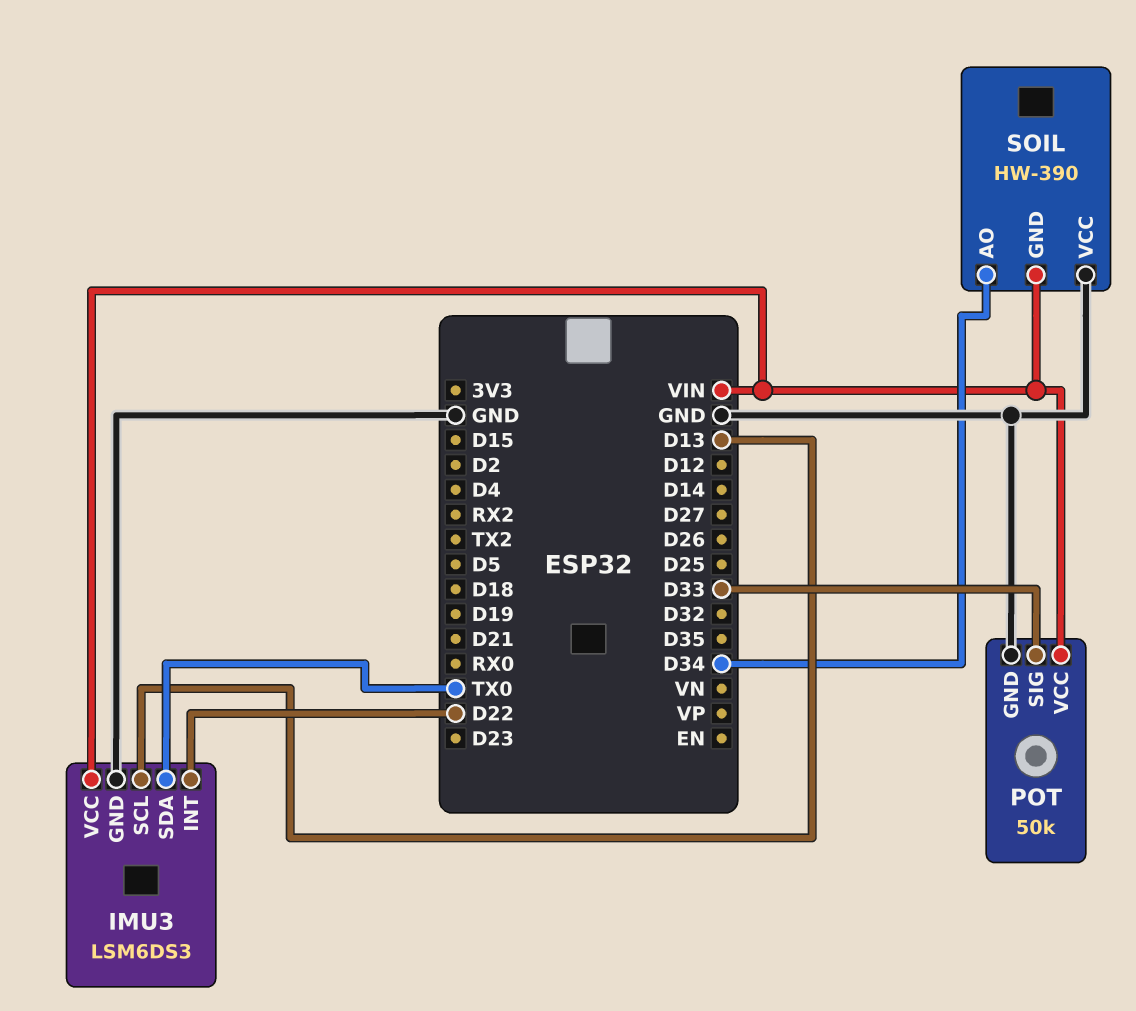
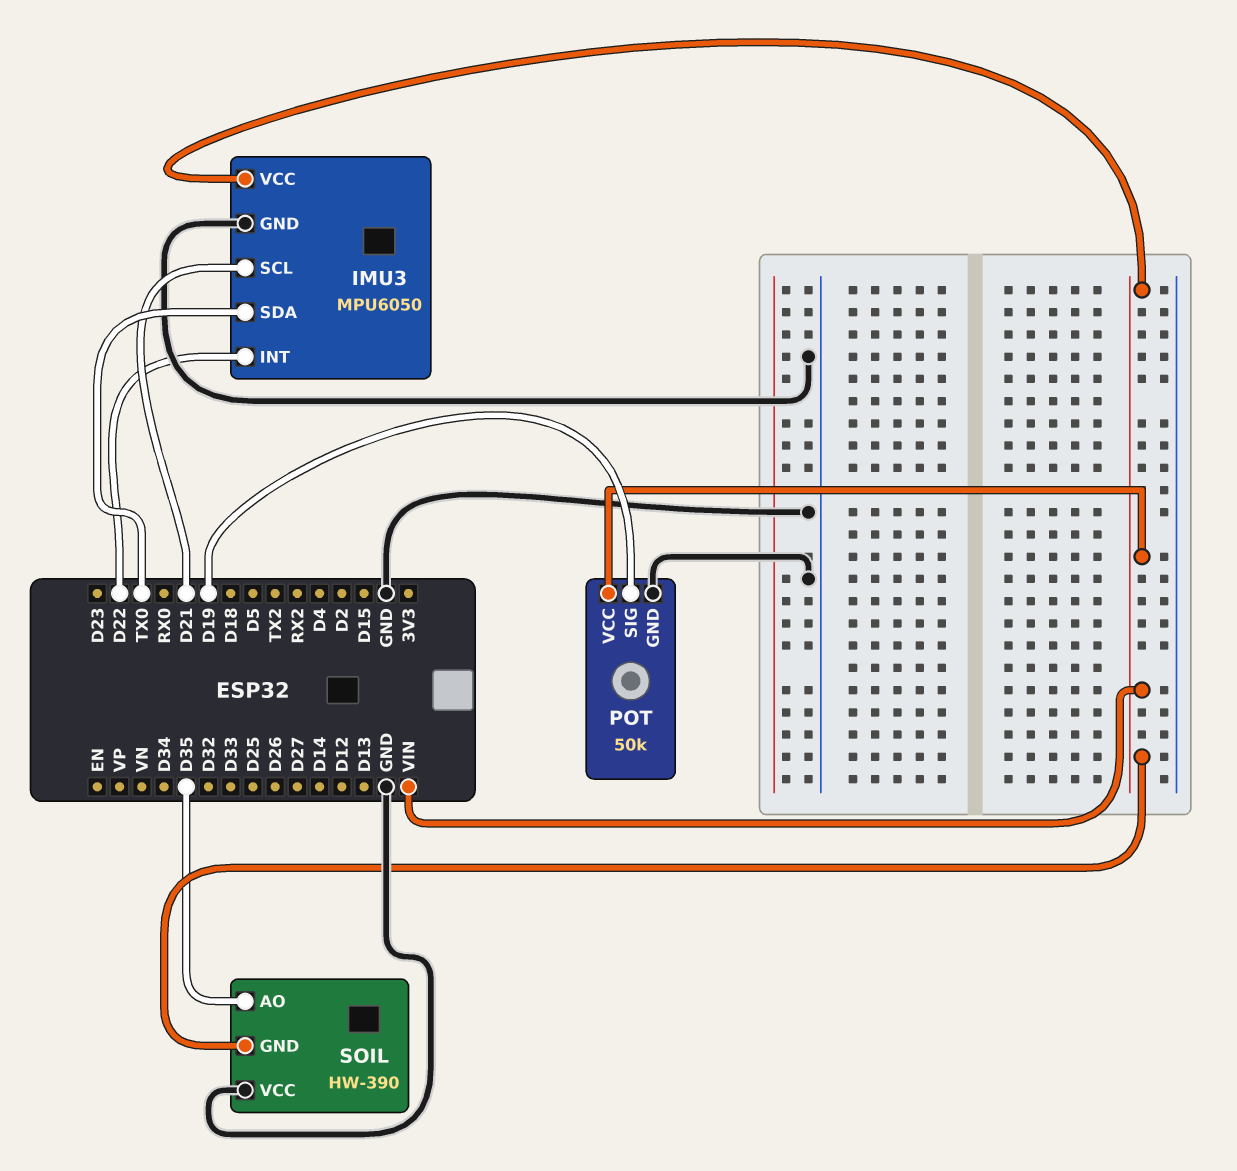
IMU3: LSM6DS3 -> MPU6050
IMU3 pin SCL: D13 -> D21
POT pin SIG: D33 -> D19
SOIL pin AO: D34 -> D35

